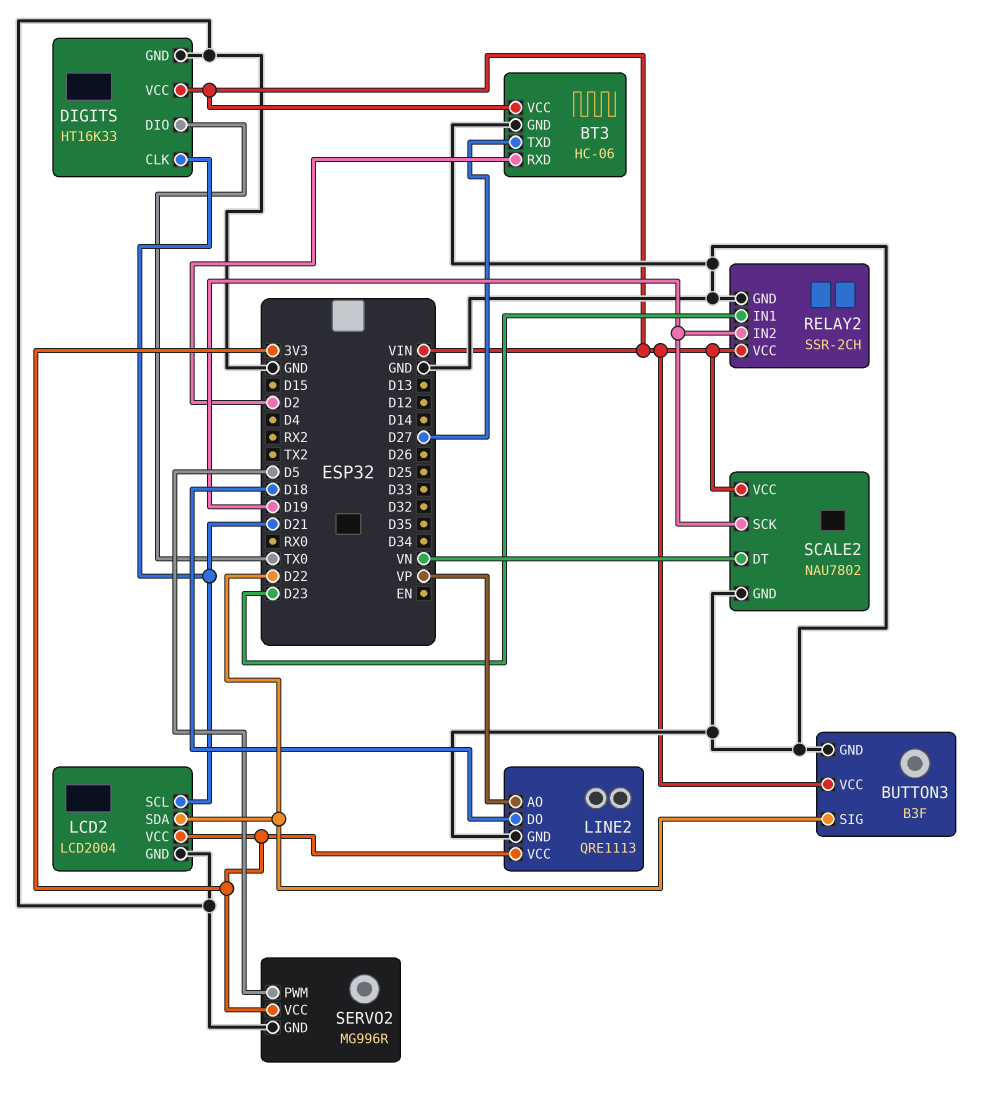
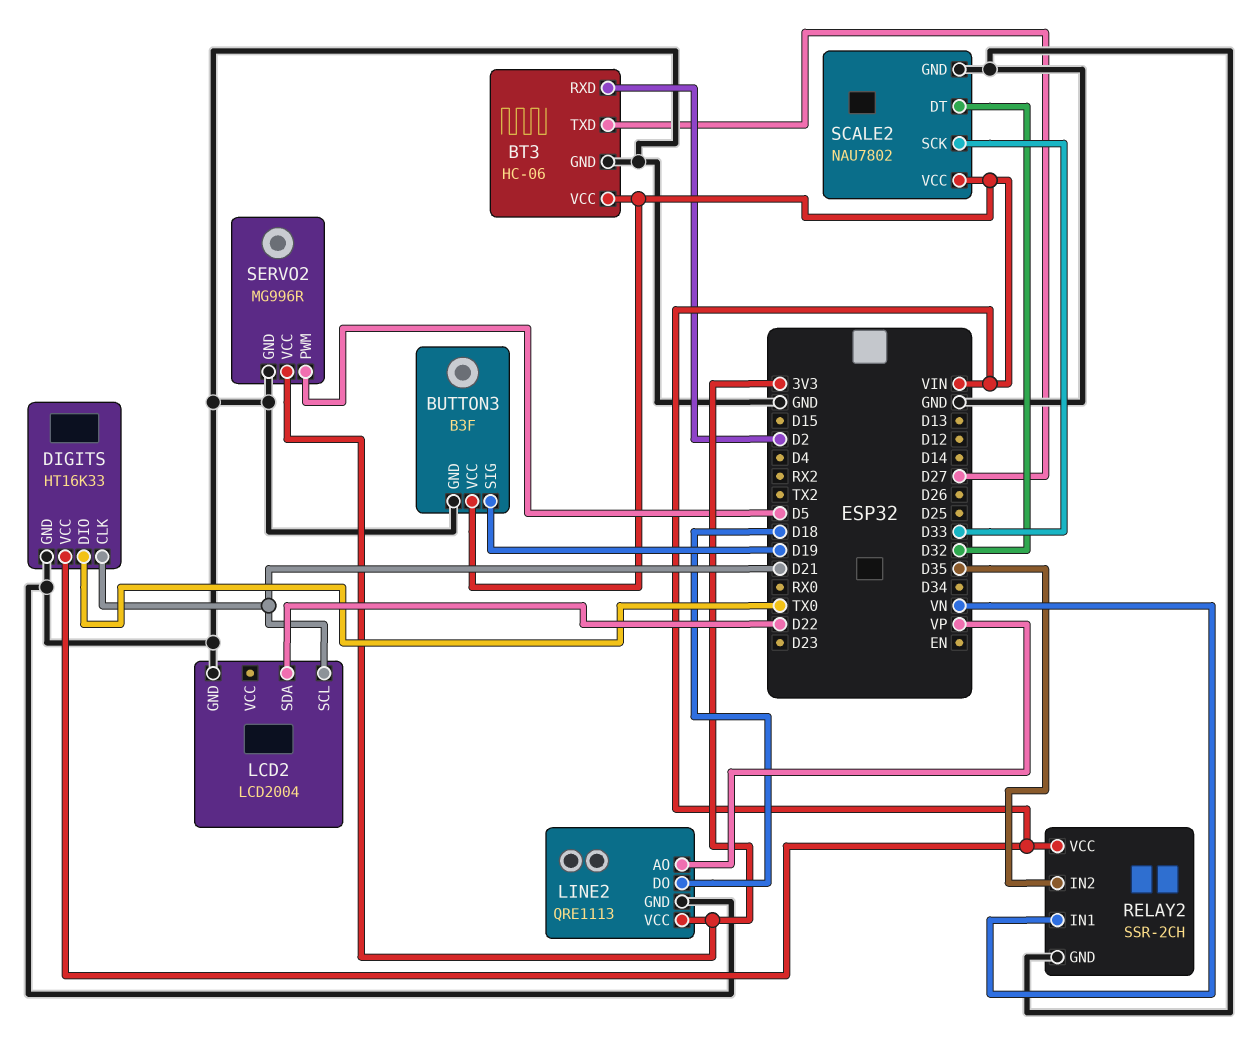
BUTTON3 pin SIG: D22 -> D19
LCD2 pin VCC: 3V3 -> none
RELAY2 pin IN1: D23 -> VN
RELAY2 pin IN2: D19 -> D35
SCALE2 pin DT: VN -> D32
SCALE2 pin SCK: D19 -> D33

